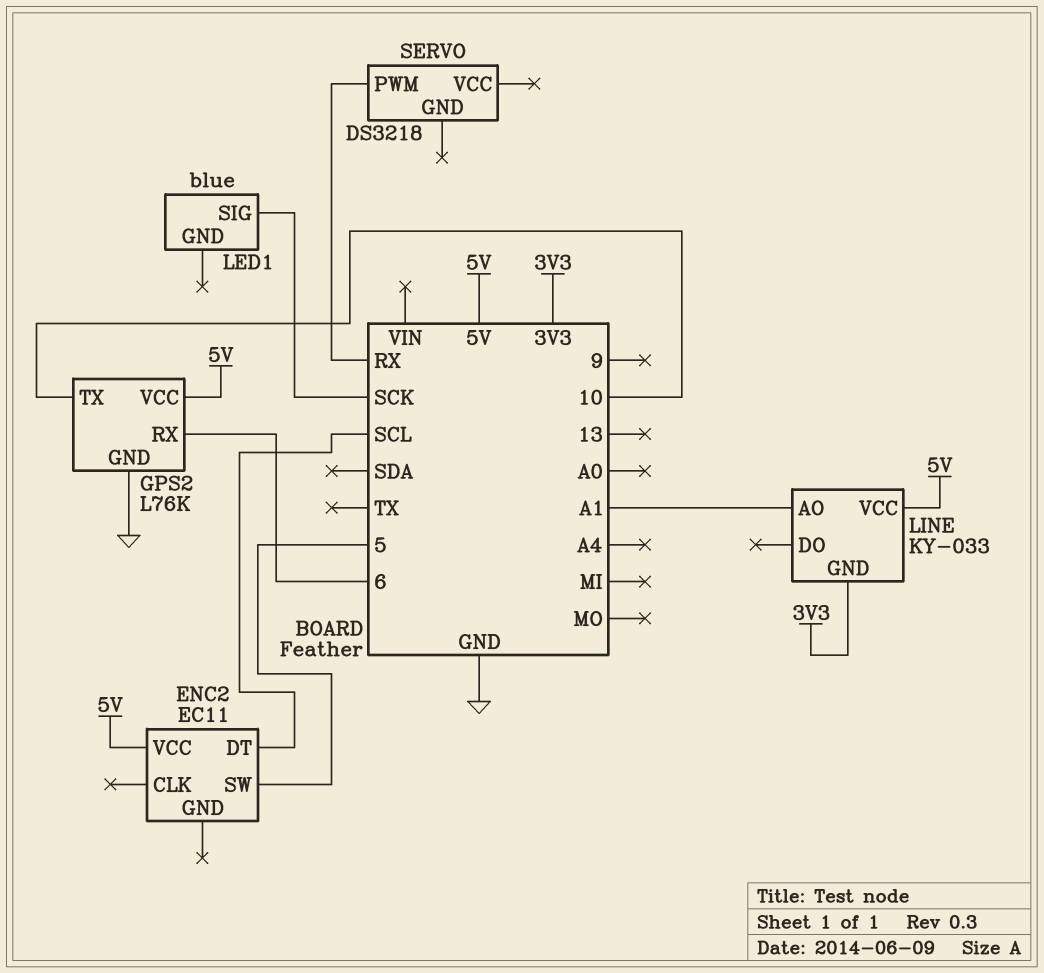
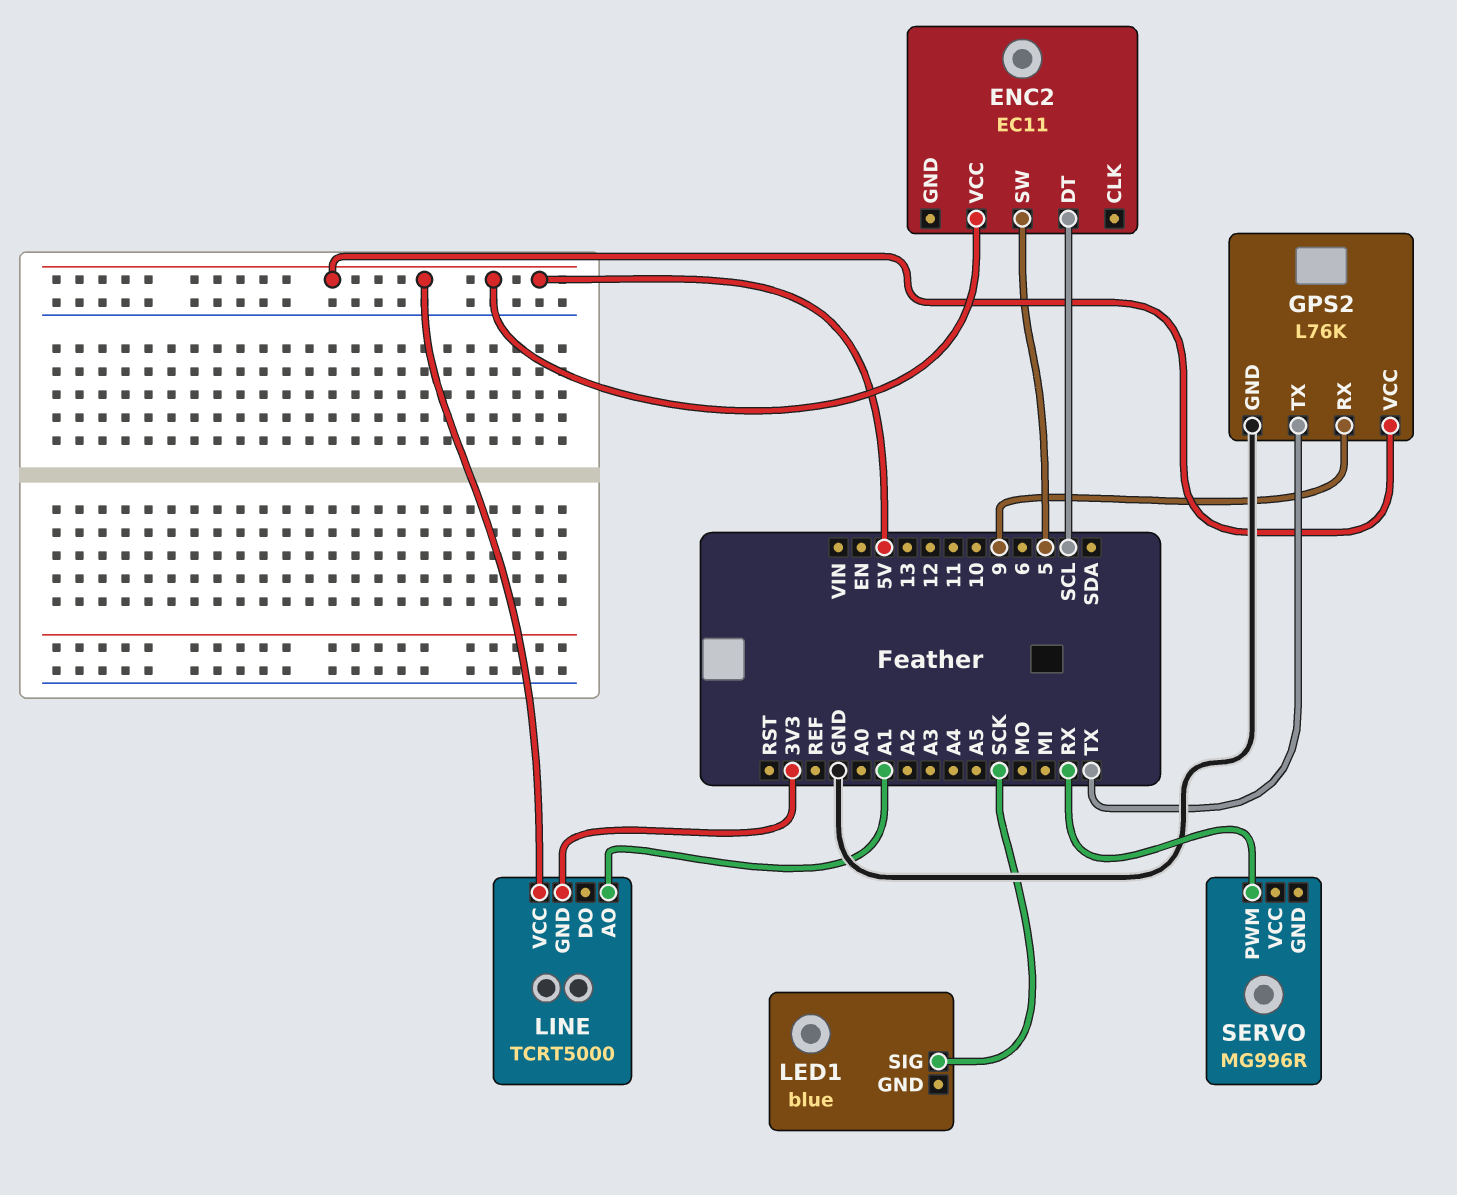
GPS2 pin RX: 6 -> 9
GPS2 pin TX: 10 -> TX
LINE: KY-033 -> TCRT5000
SERVO: DS3218 -> MG996R

